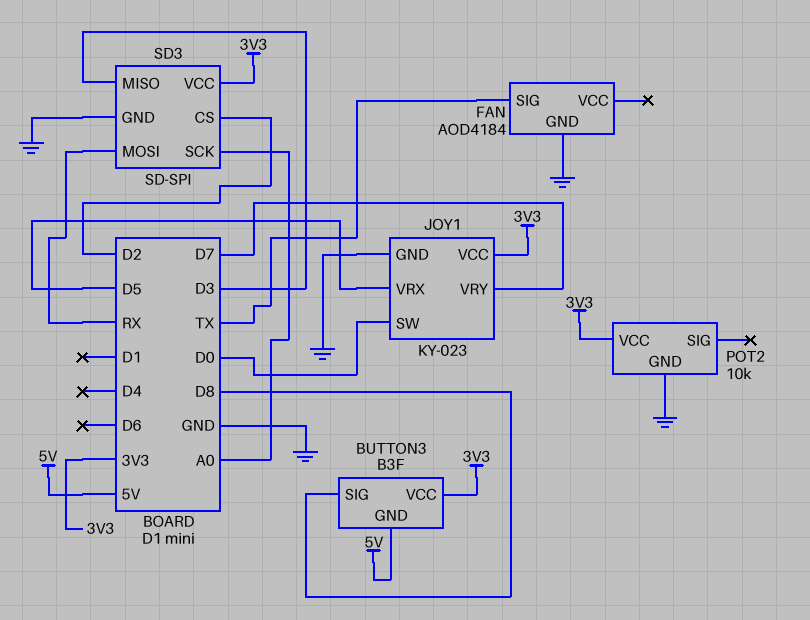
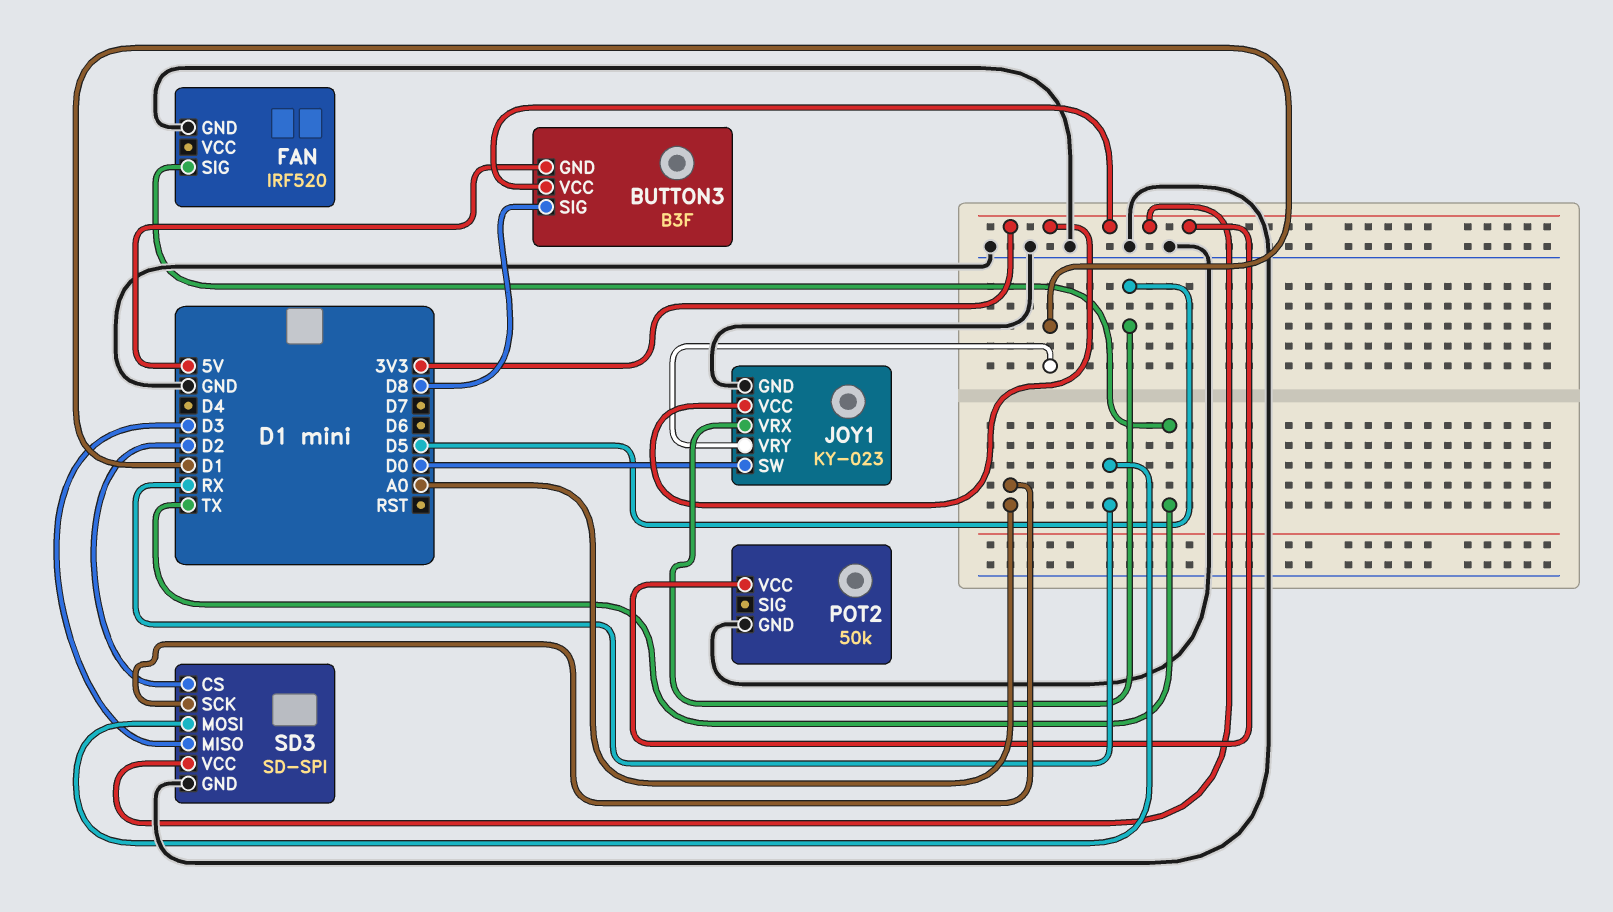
FAN: AOD4184 -> IRF520
JOY1 pin VRY: D7 -> D1
POT2: 10k -> 50k

